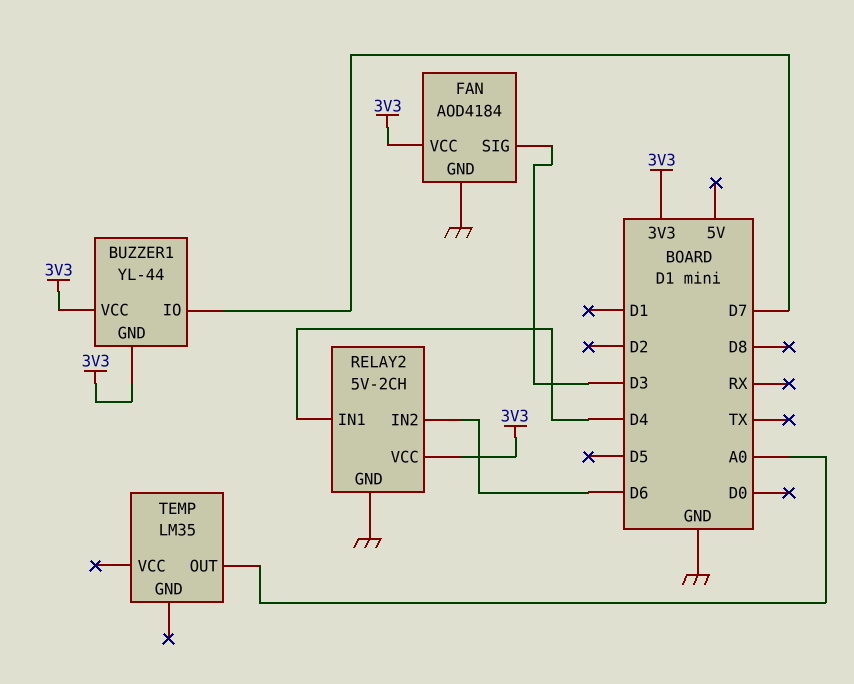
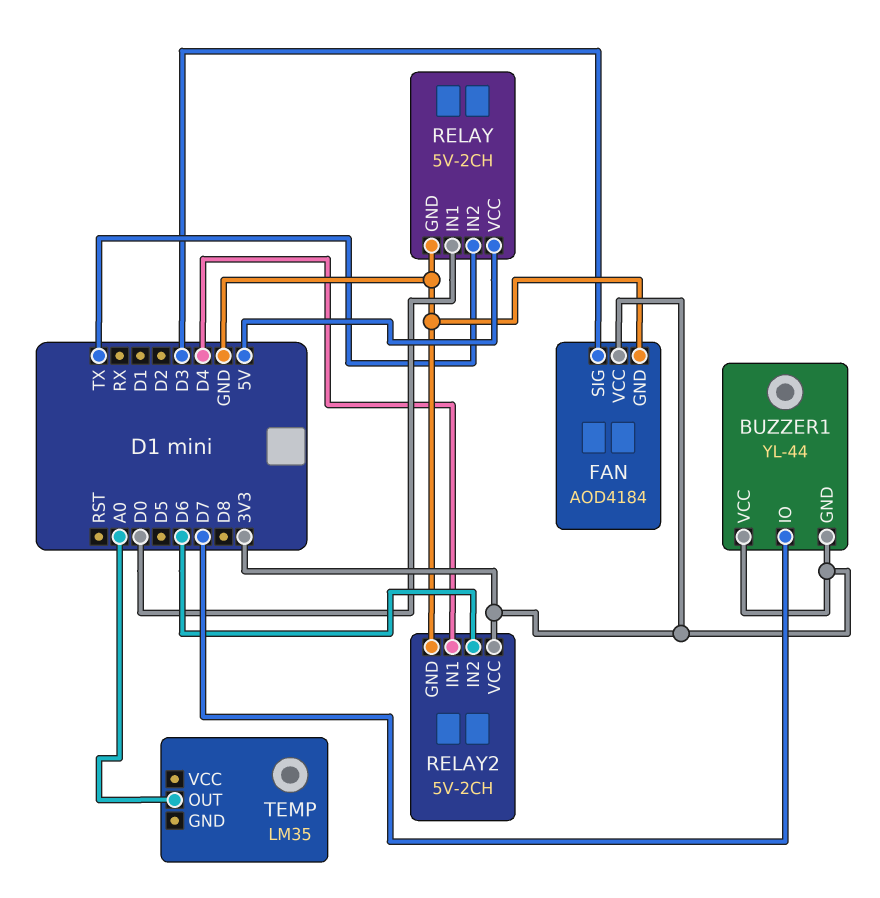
RELAY: none -> 5V-2CH
RELAY pin GND: none -> GND
RELAY pin IN1: none -> D0
RELAY pin IN2: none -> TX
RELAY pin VCC: none -> 5V

